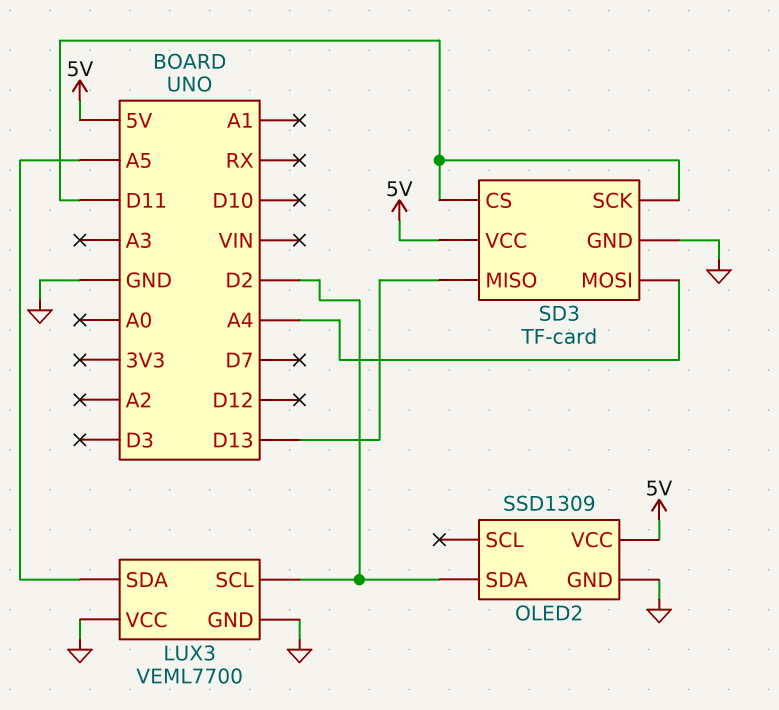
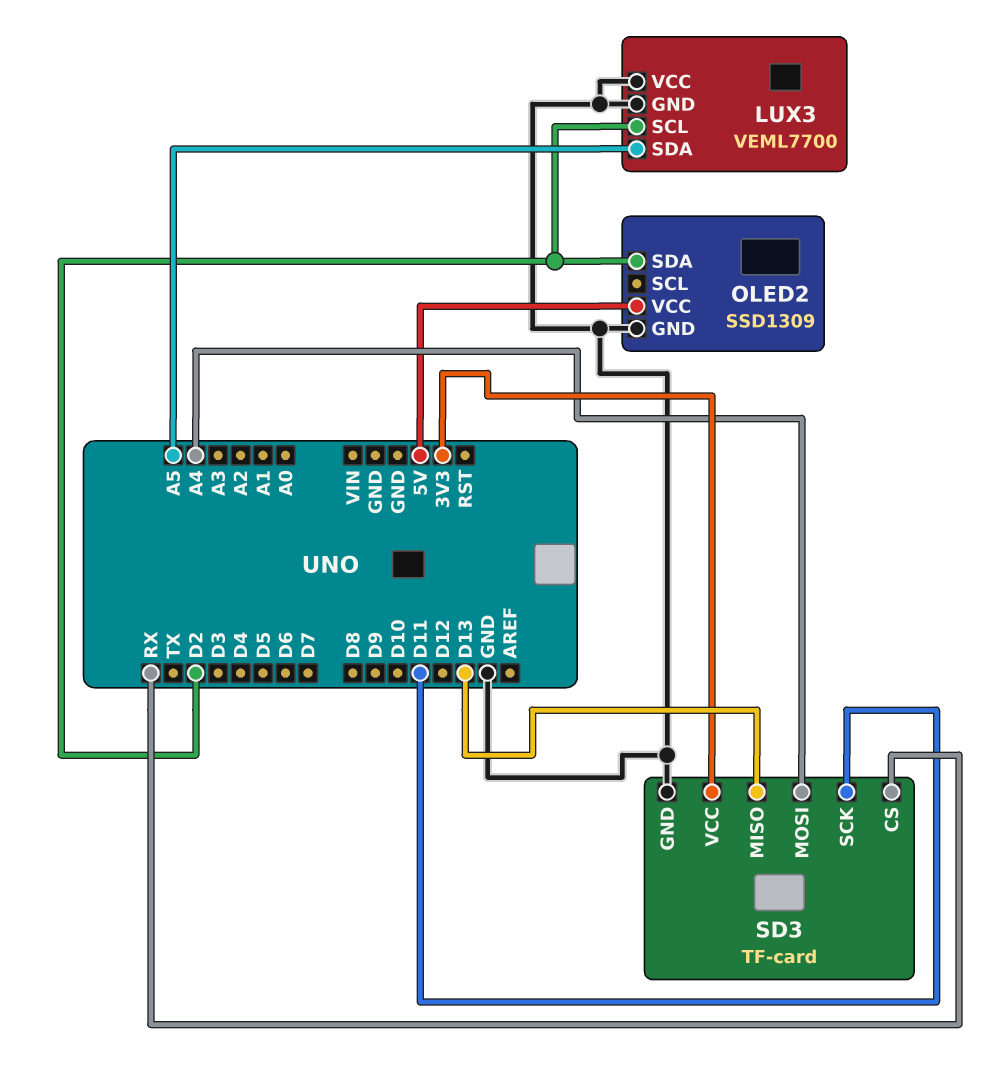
SD3 pin CS: D11 -> RX
SD3 pin VCC: 5V -> 3V3

